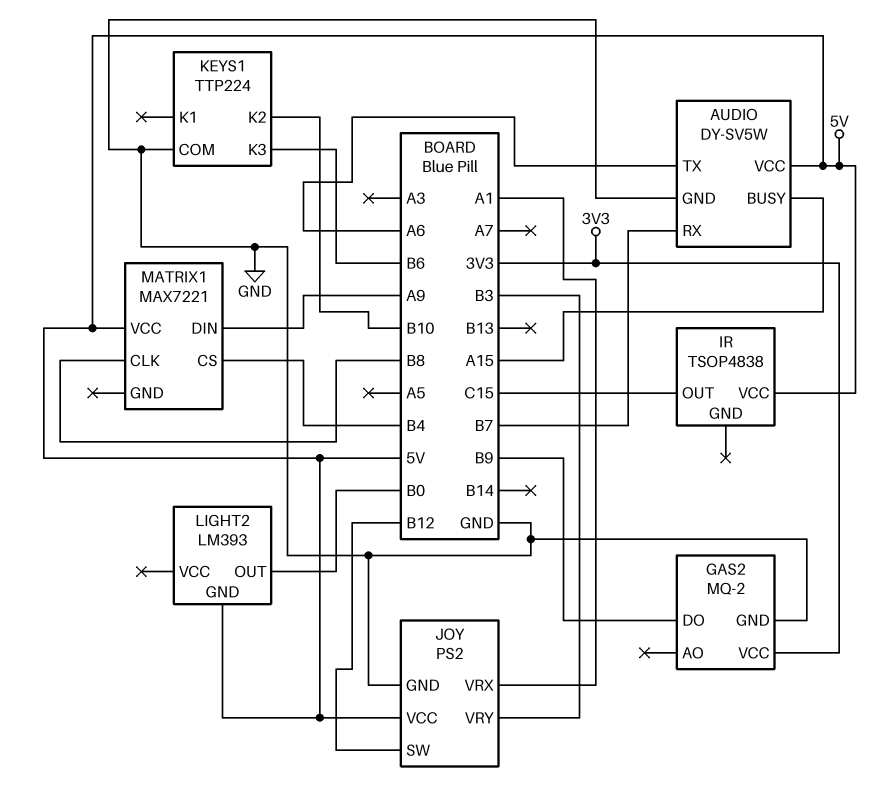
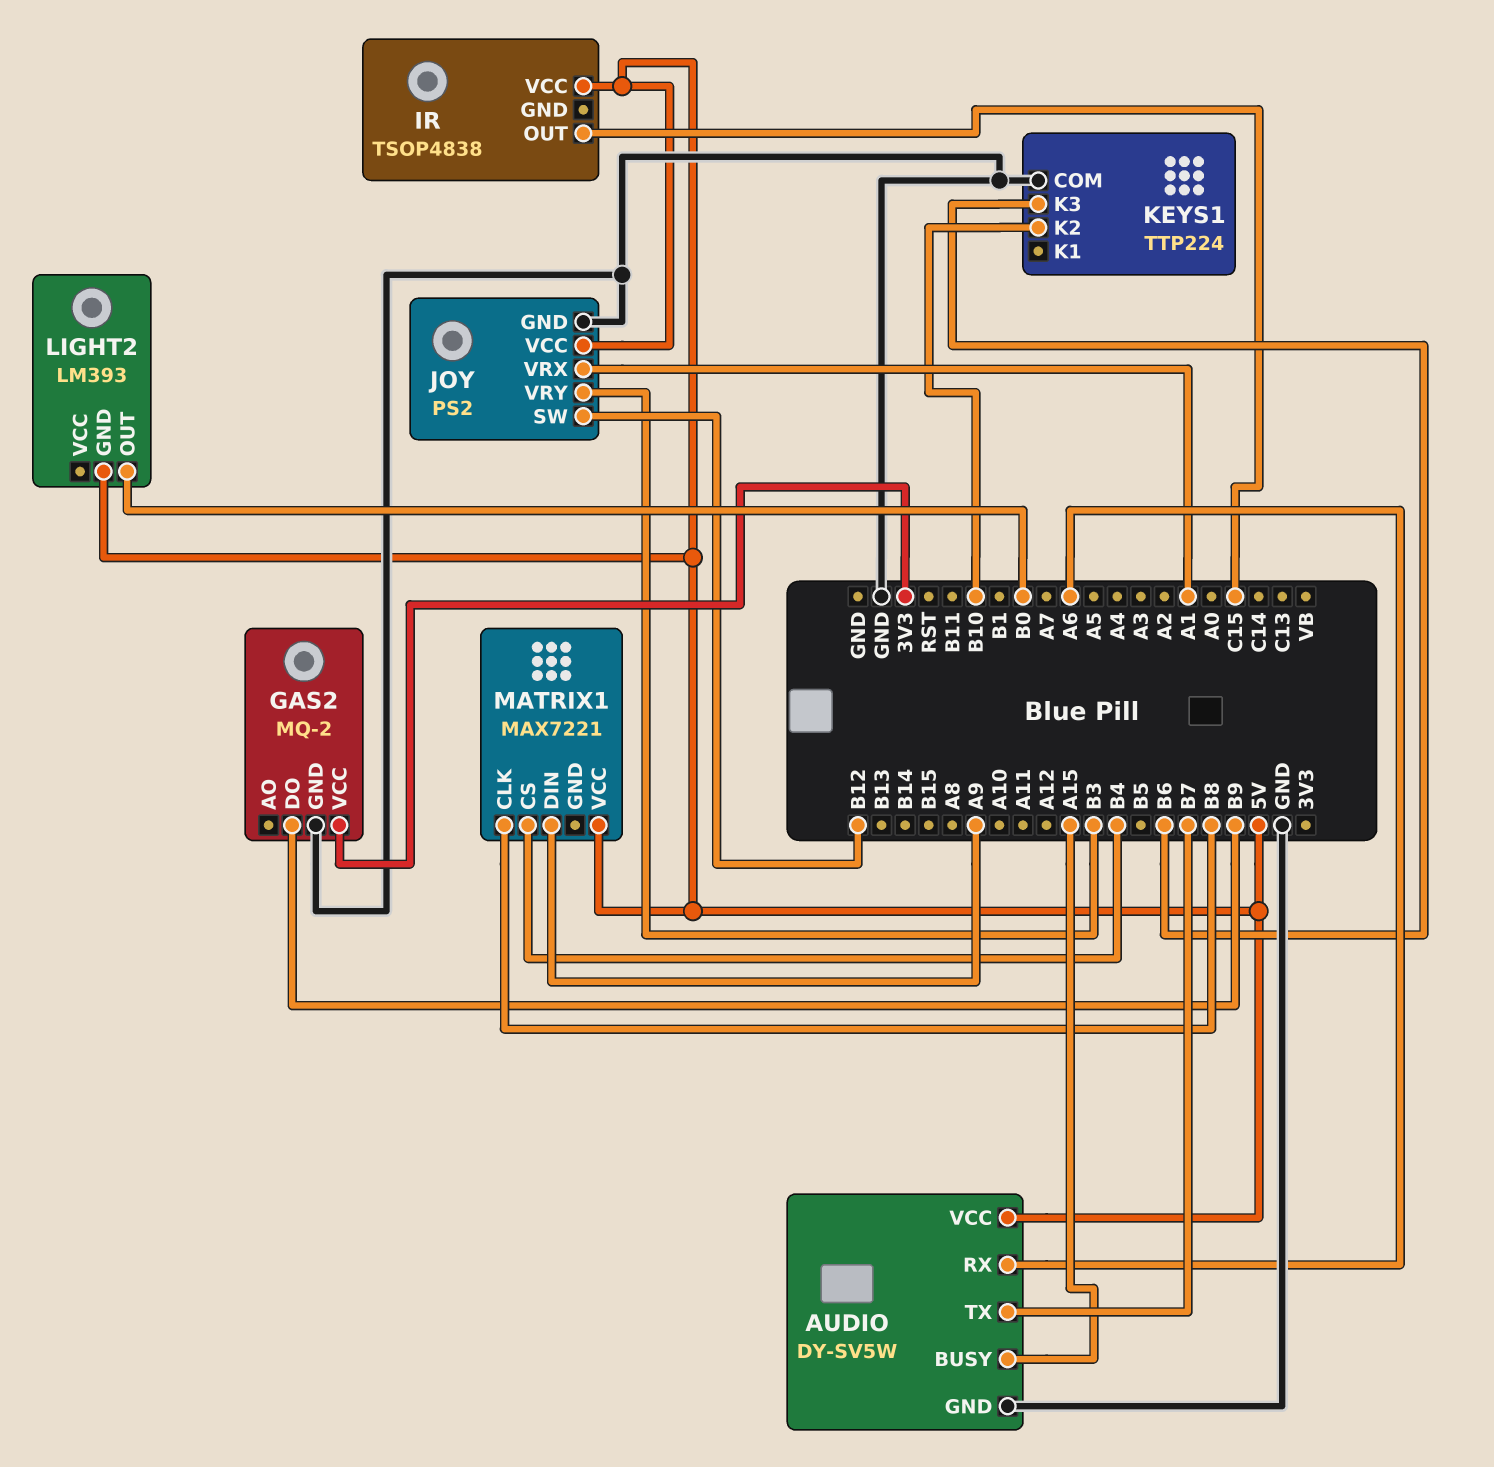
AUDIO pin RX: B7 -> A6
AUDIO pin TX: A6 -> B7

